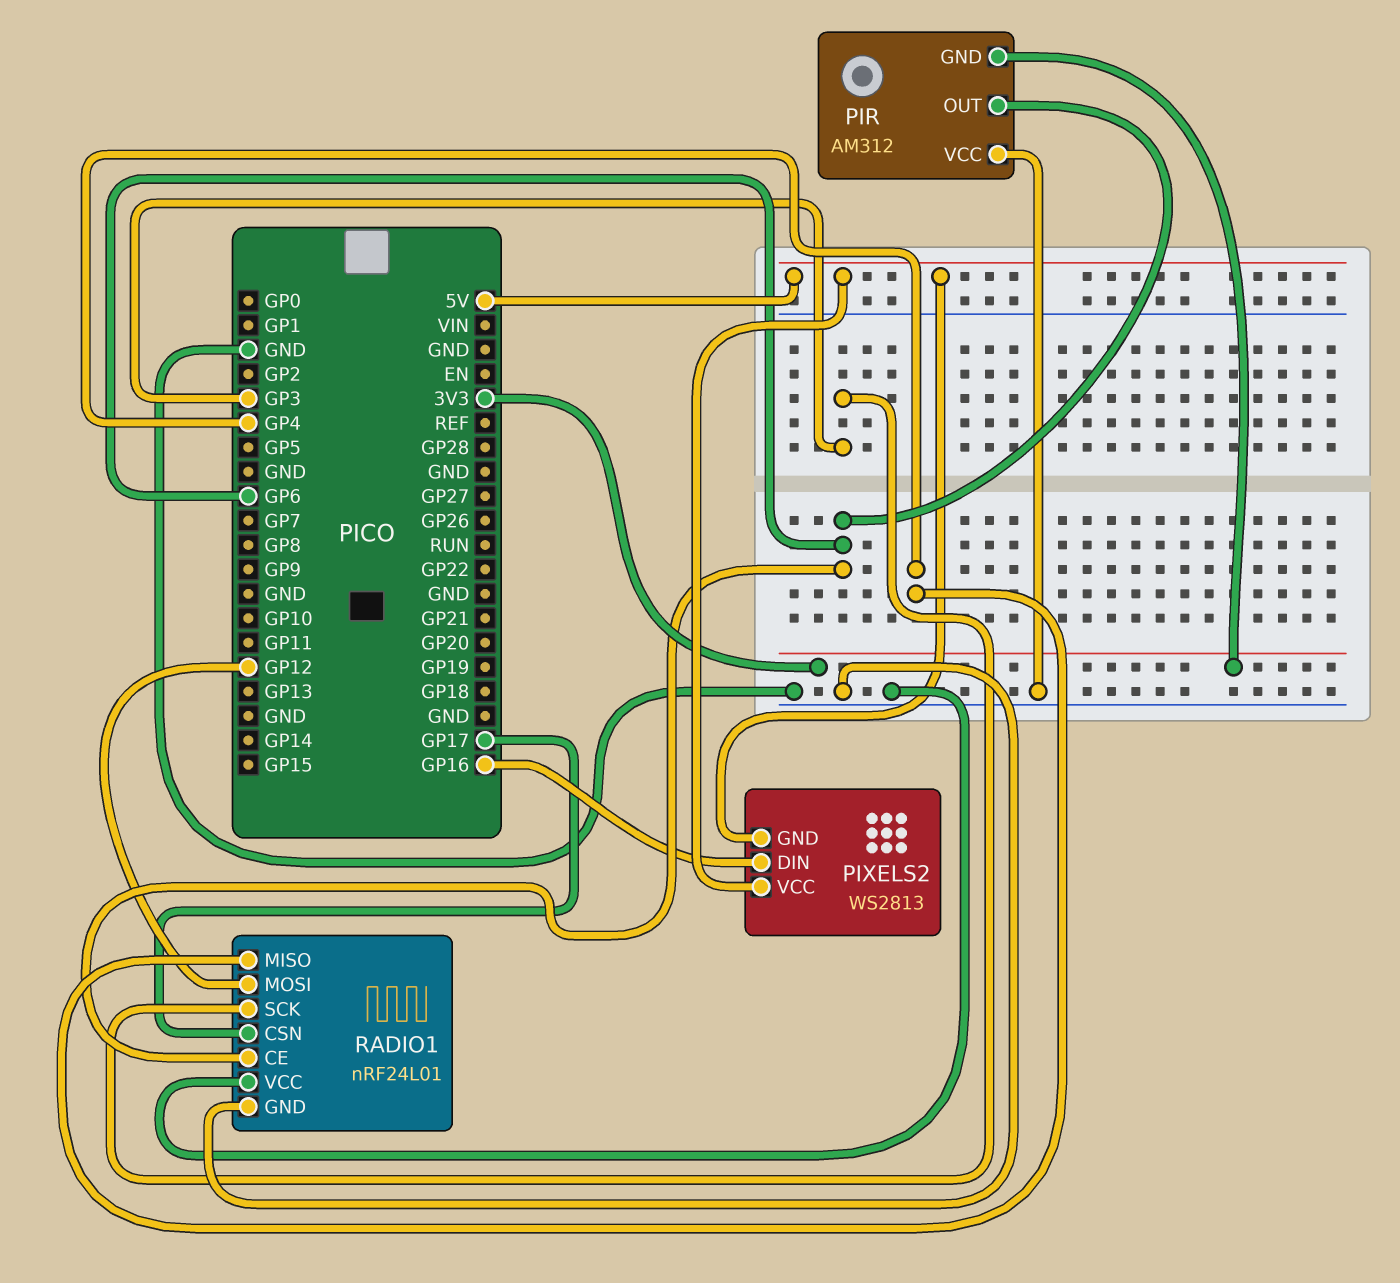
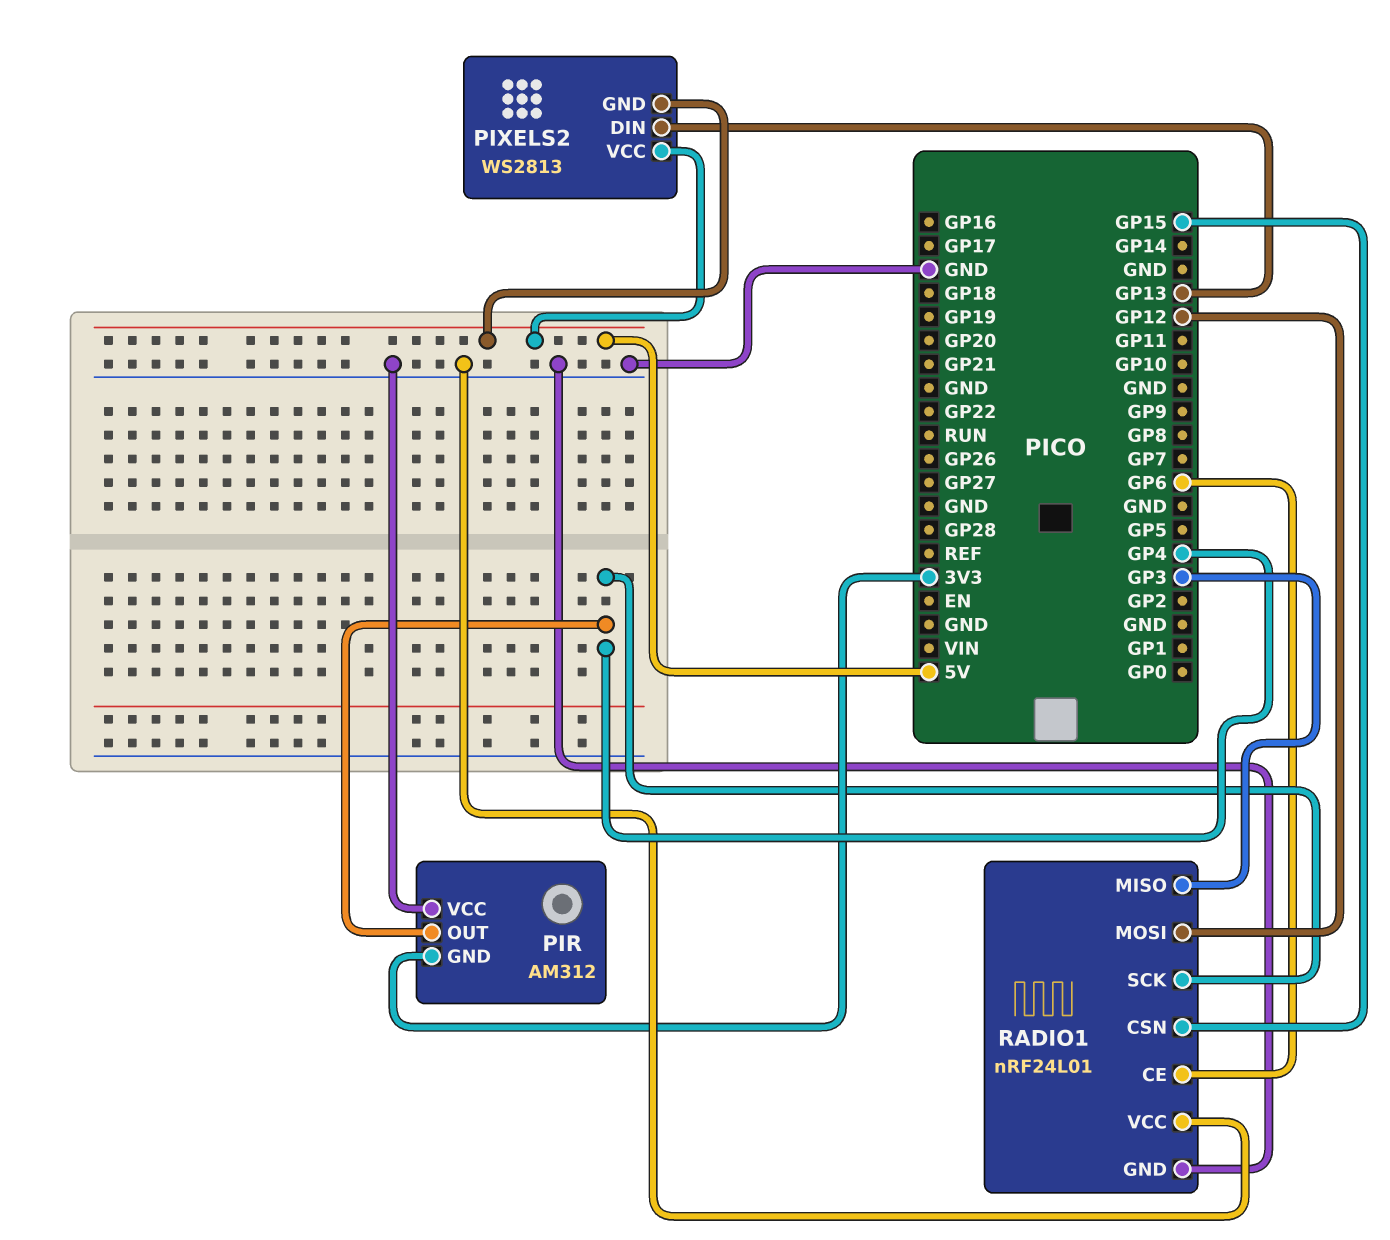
PIR pin OUT: GP6 -> GP4
PIXELS2 pin DIN: GP16 -> GP13
RADIO1 pin CSN: GP17 -> GP15
RADIO1 pin MISO: GP4 -> GP3
RADIO1 pin SCK: GP3 -> GP4

